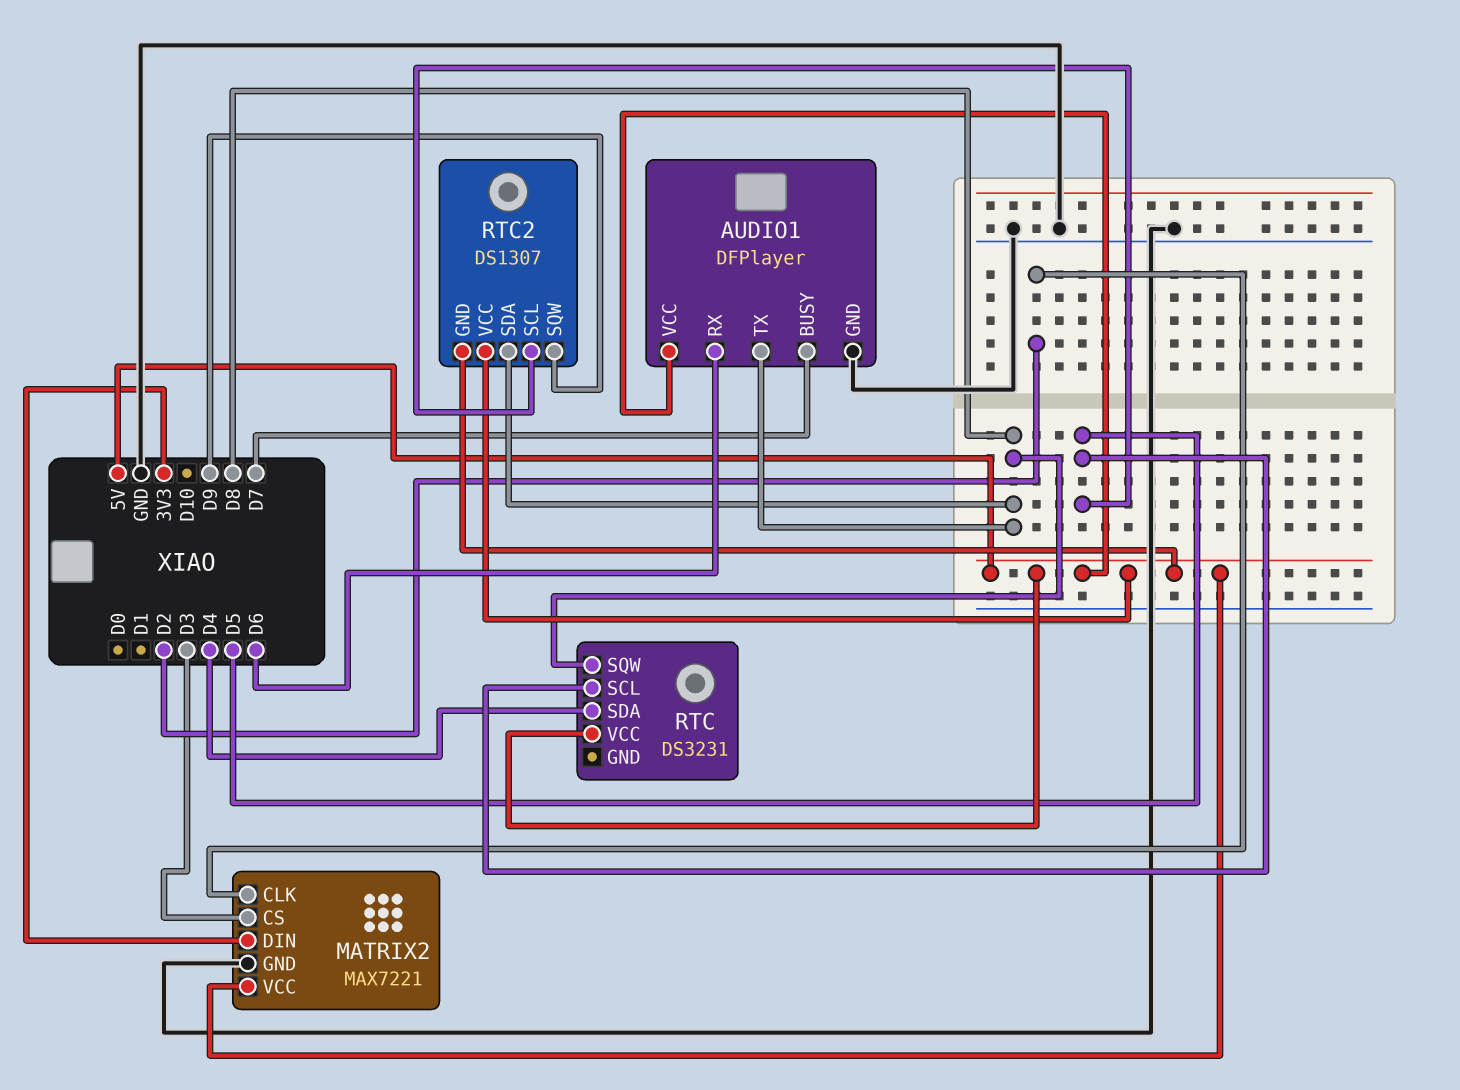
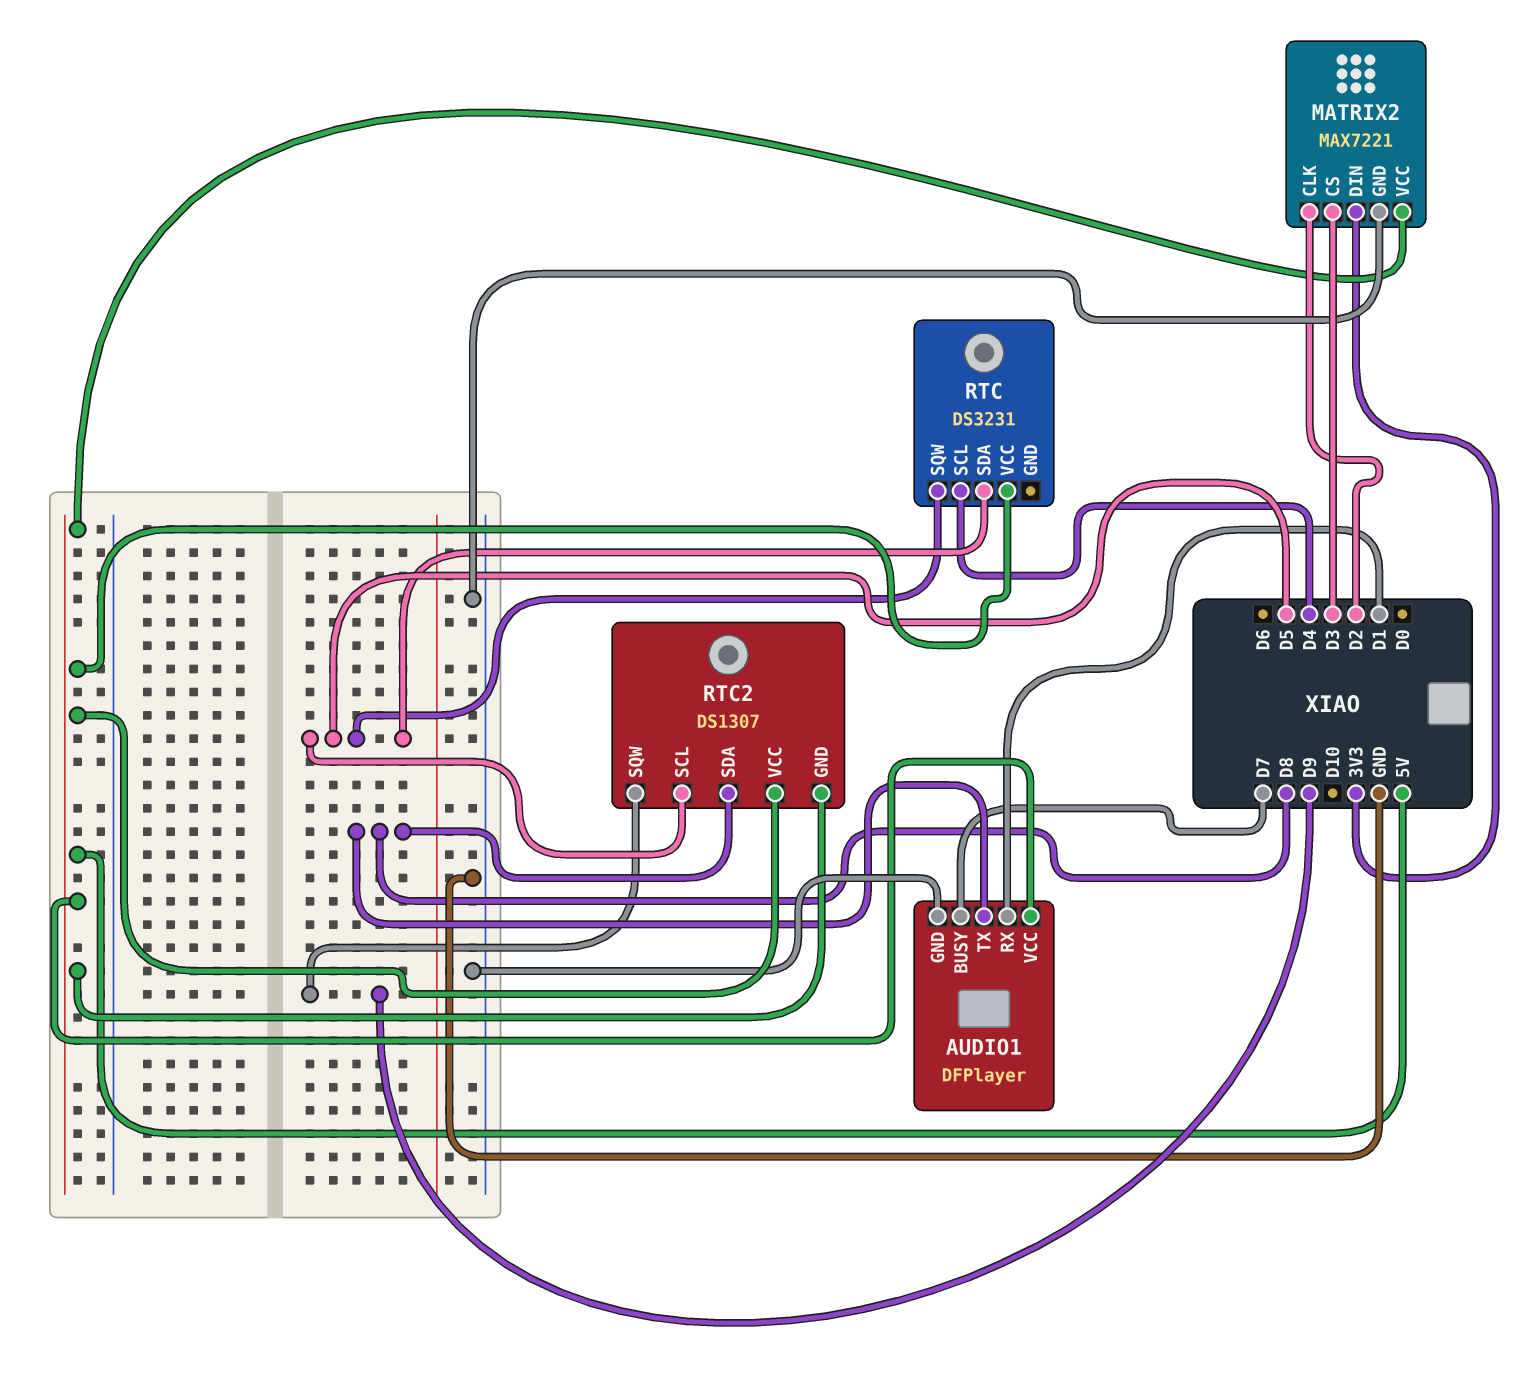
AUDIO1 pin RX: D6 -> D1
RTC pin SCL: D5 -> D4
RTC pin SDA: D4 -> D5
RTC pin SQW: D8 -> D5

